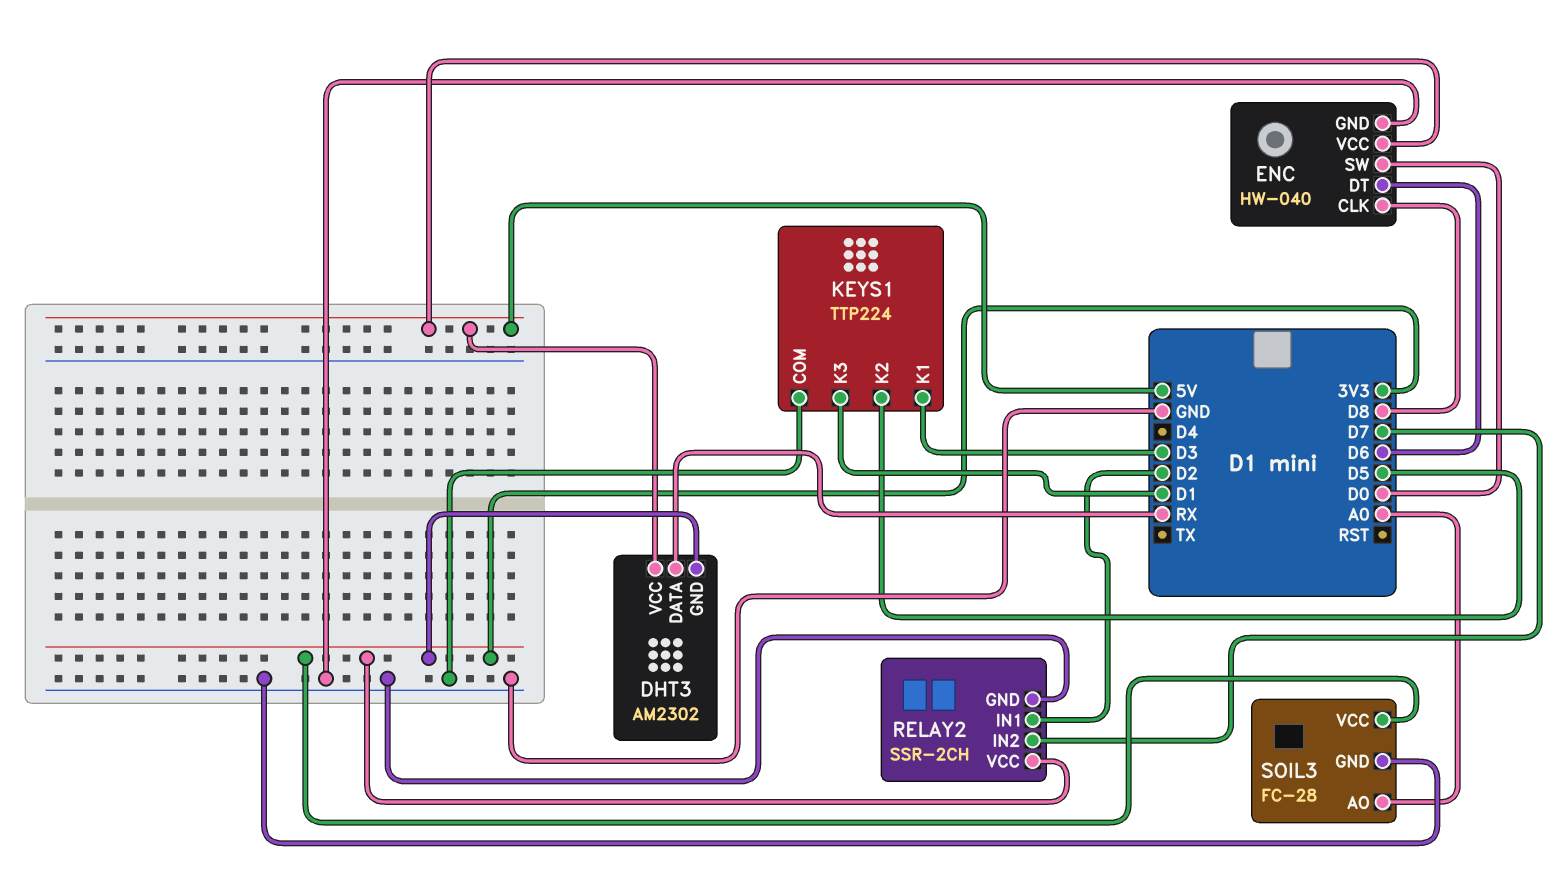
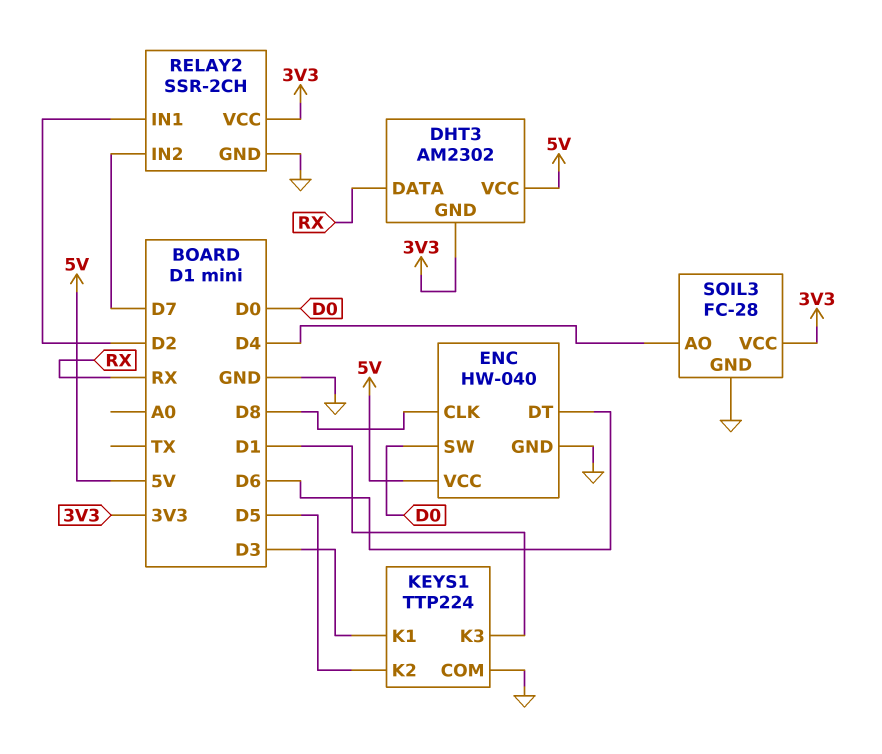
SOIL3 pin AO: A0 -> D4

